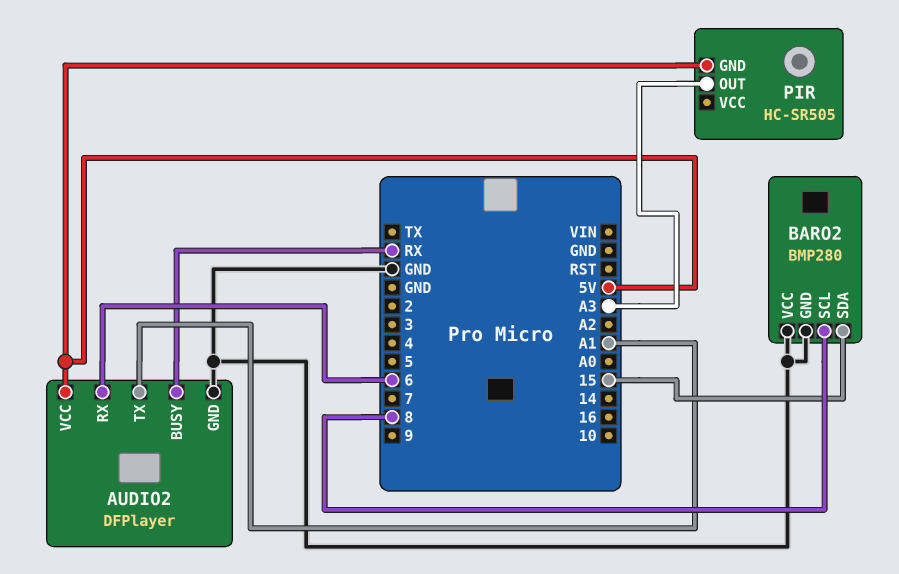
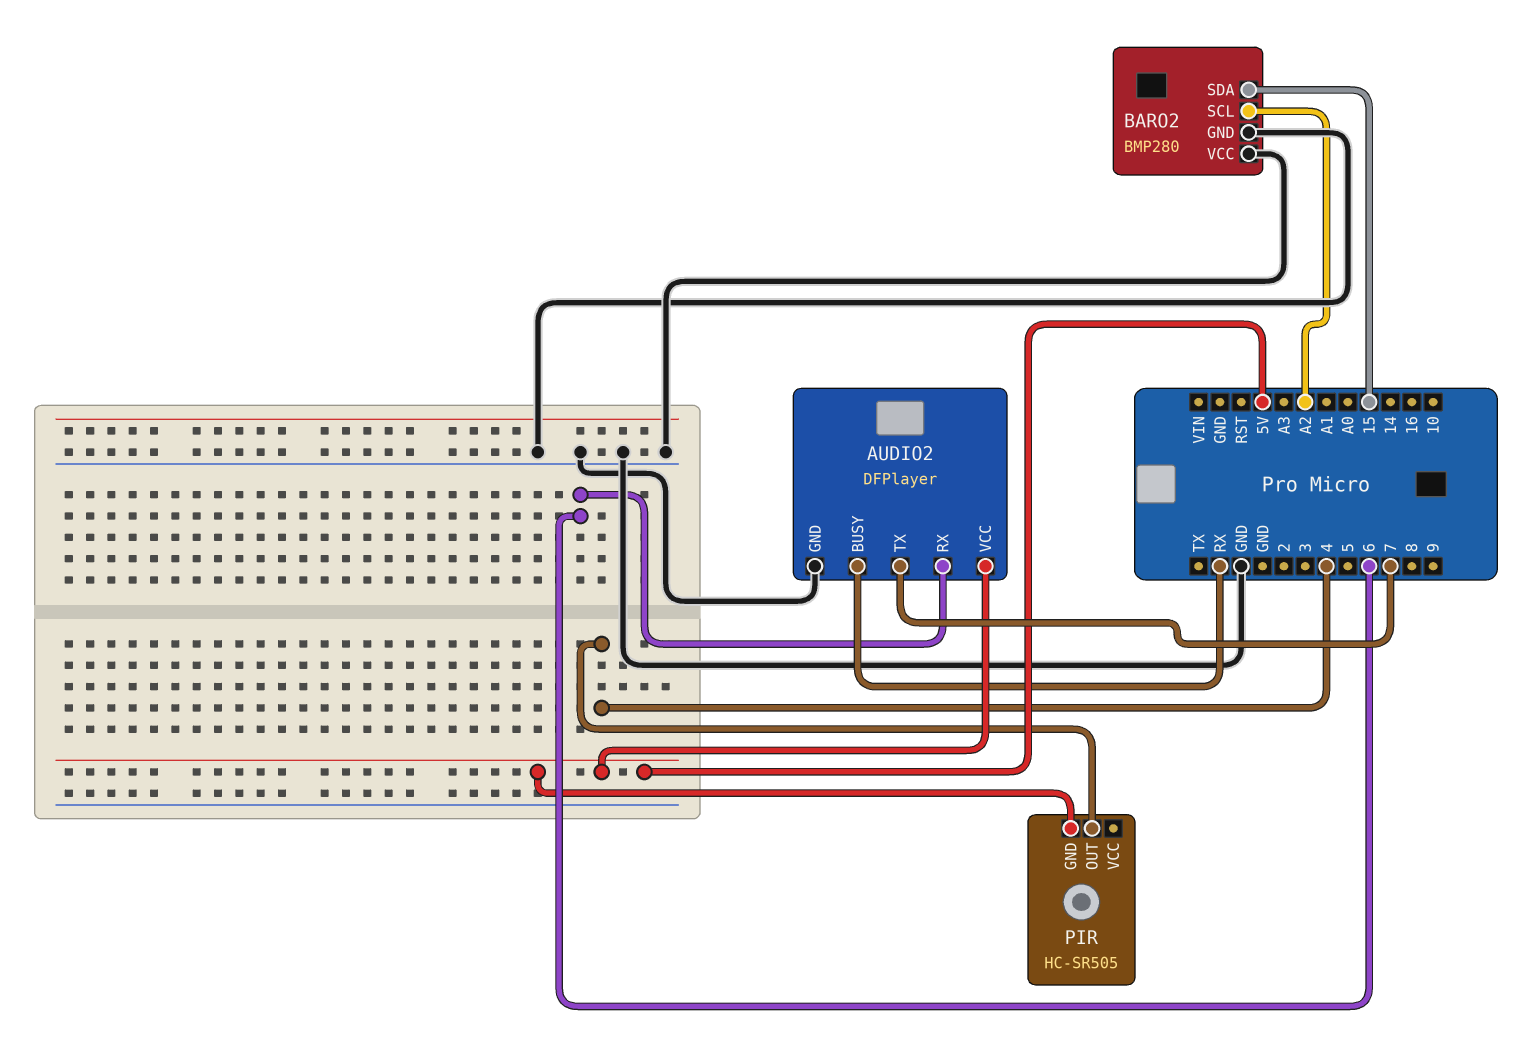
AUDIO2 pin TX: A1 -> 7
BARO2 pin SCL: 8 -> A2
PIR pin OUT: A3 -> 4

